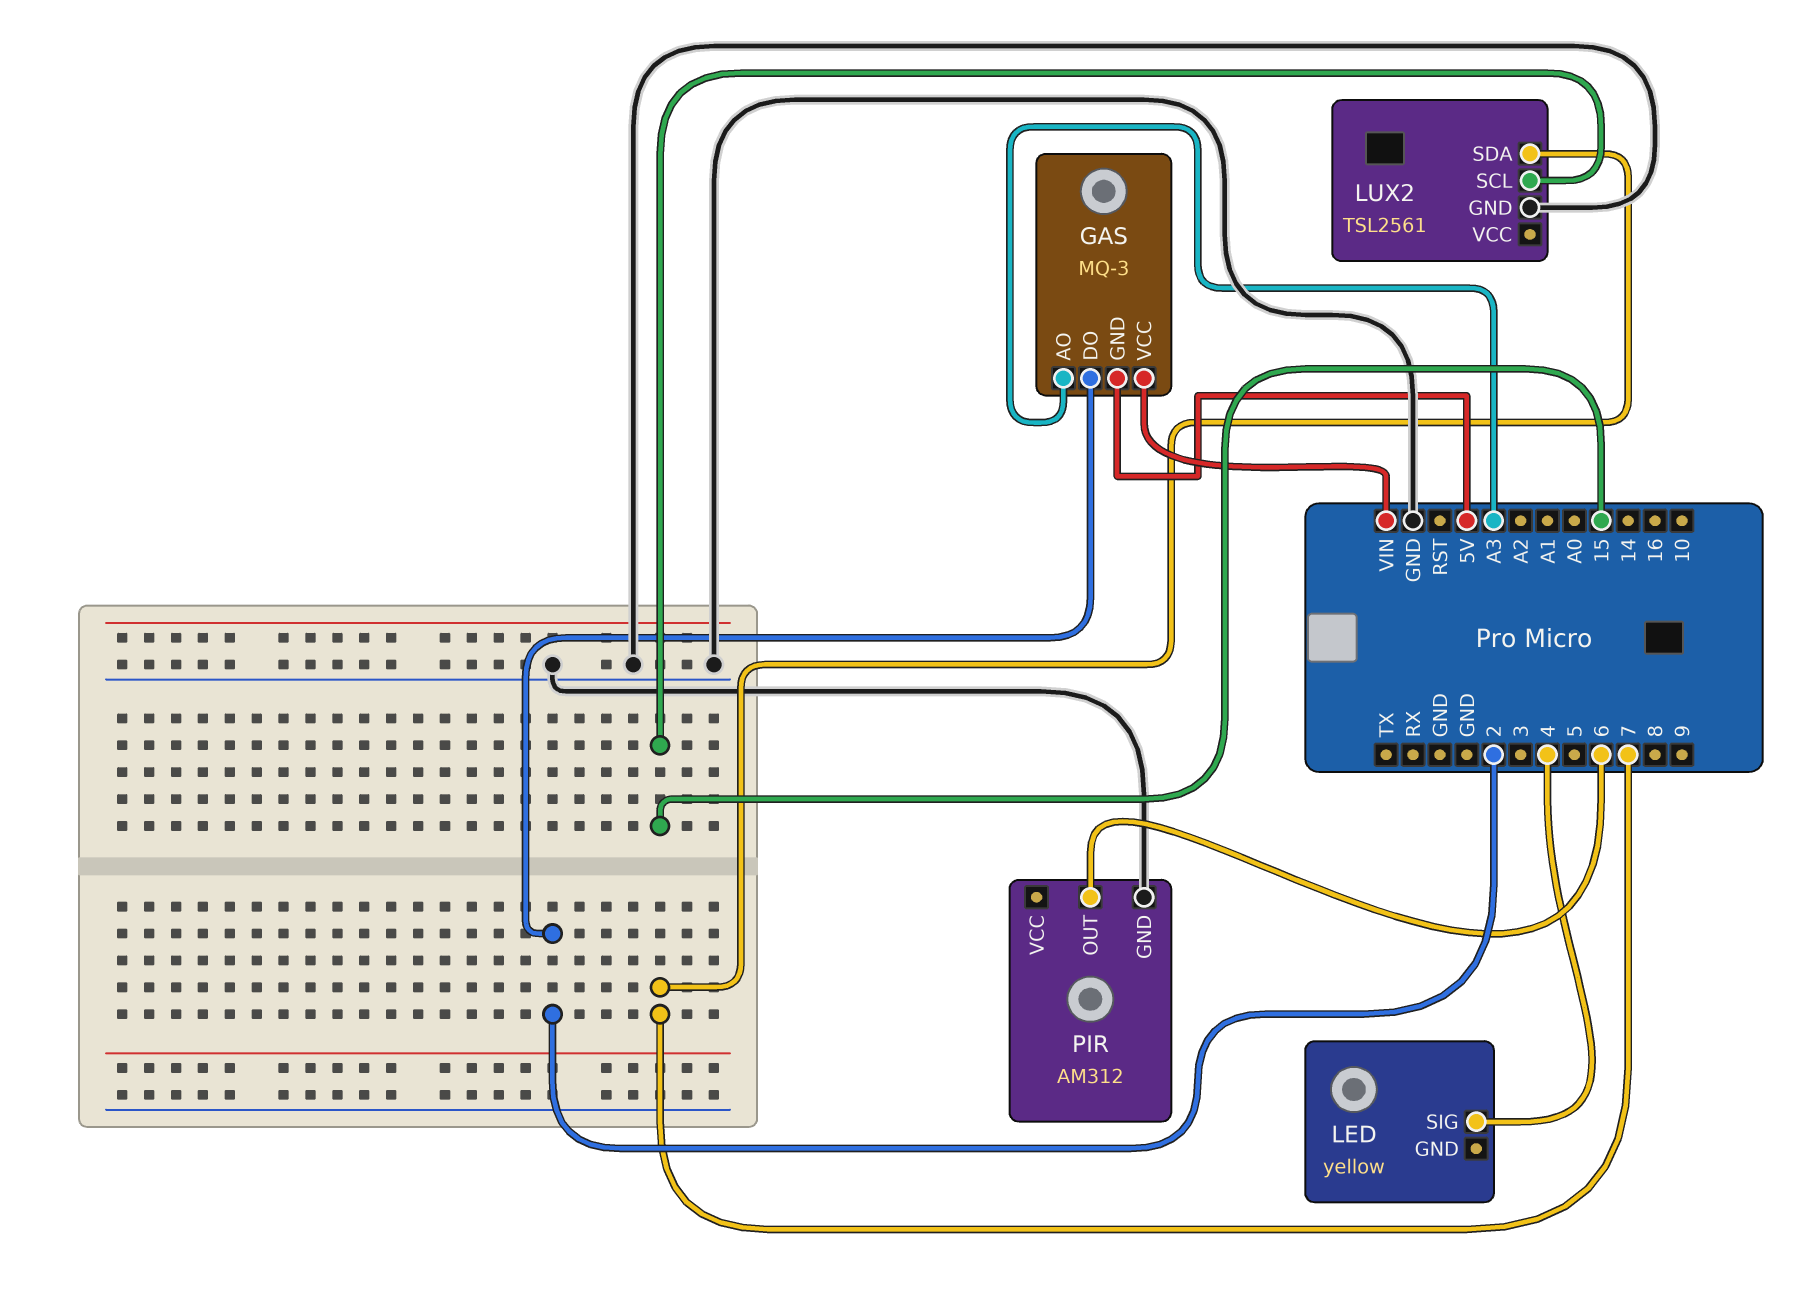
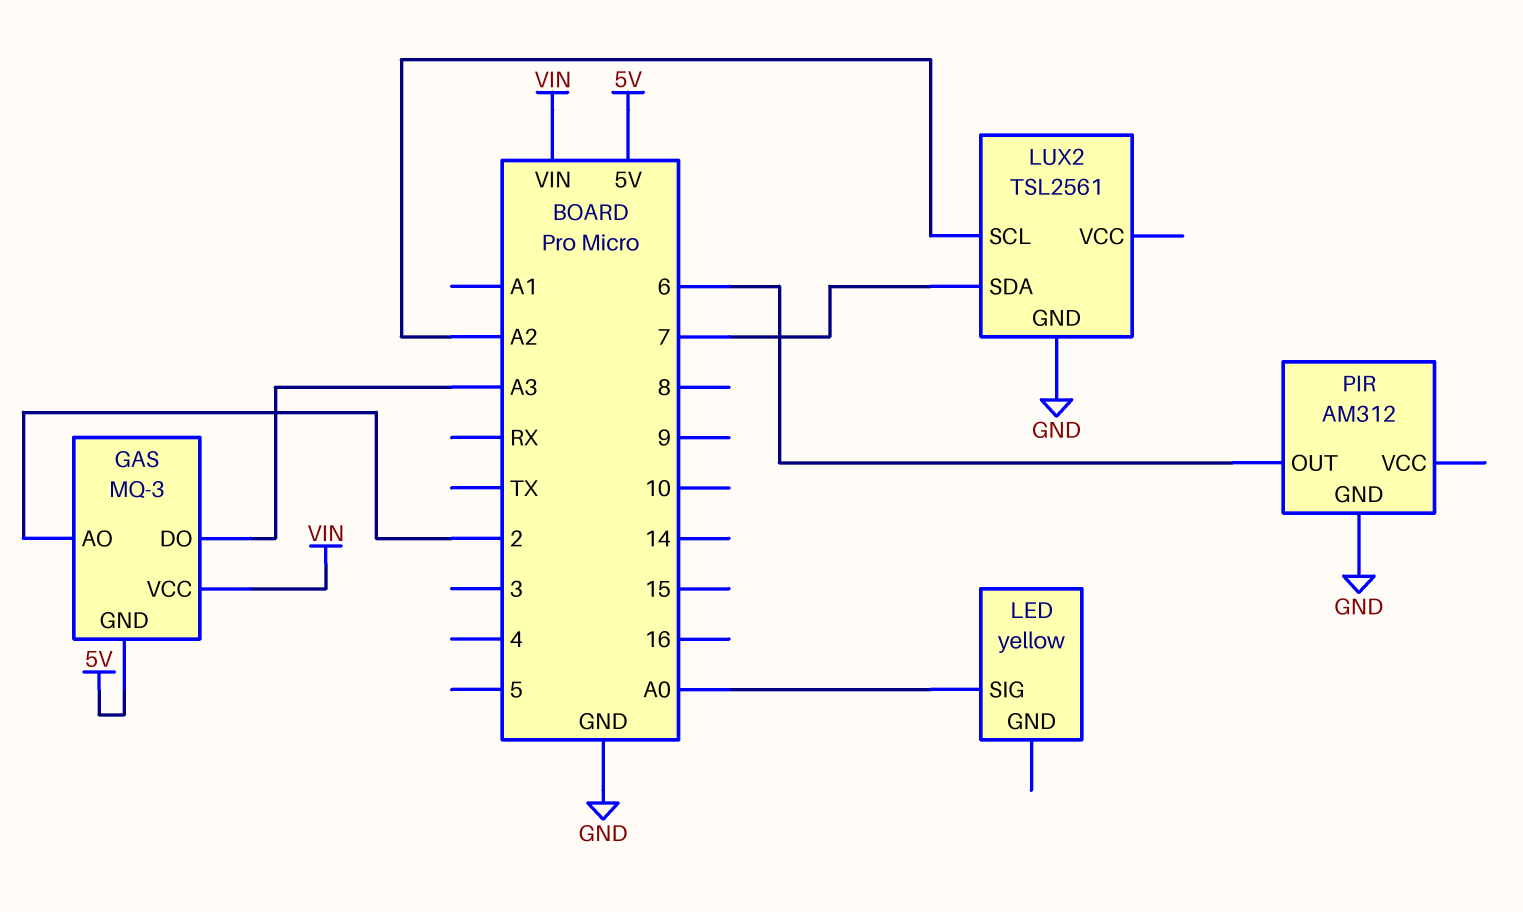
GAS pin AO: A3 -> 2
GAS pin DO: 2 -> A3
LED pin SIG: 4 -> A0
LUX2 pin SCL: 15 -> A2

